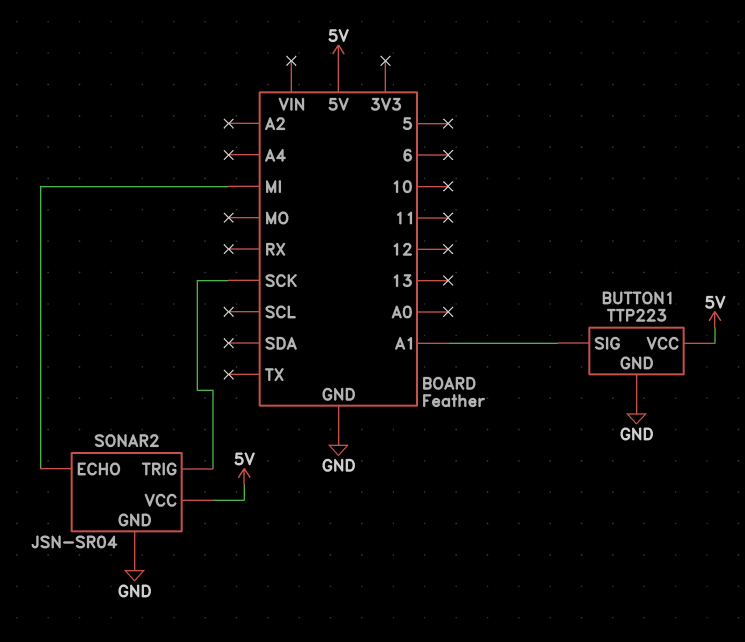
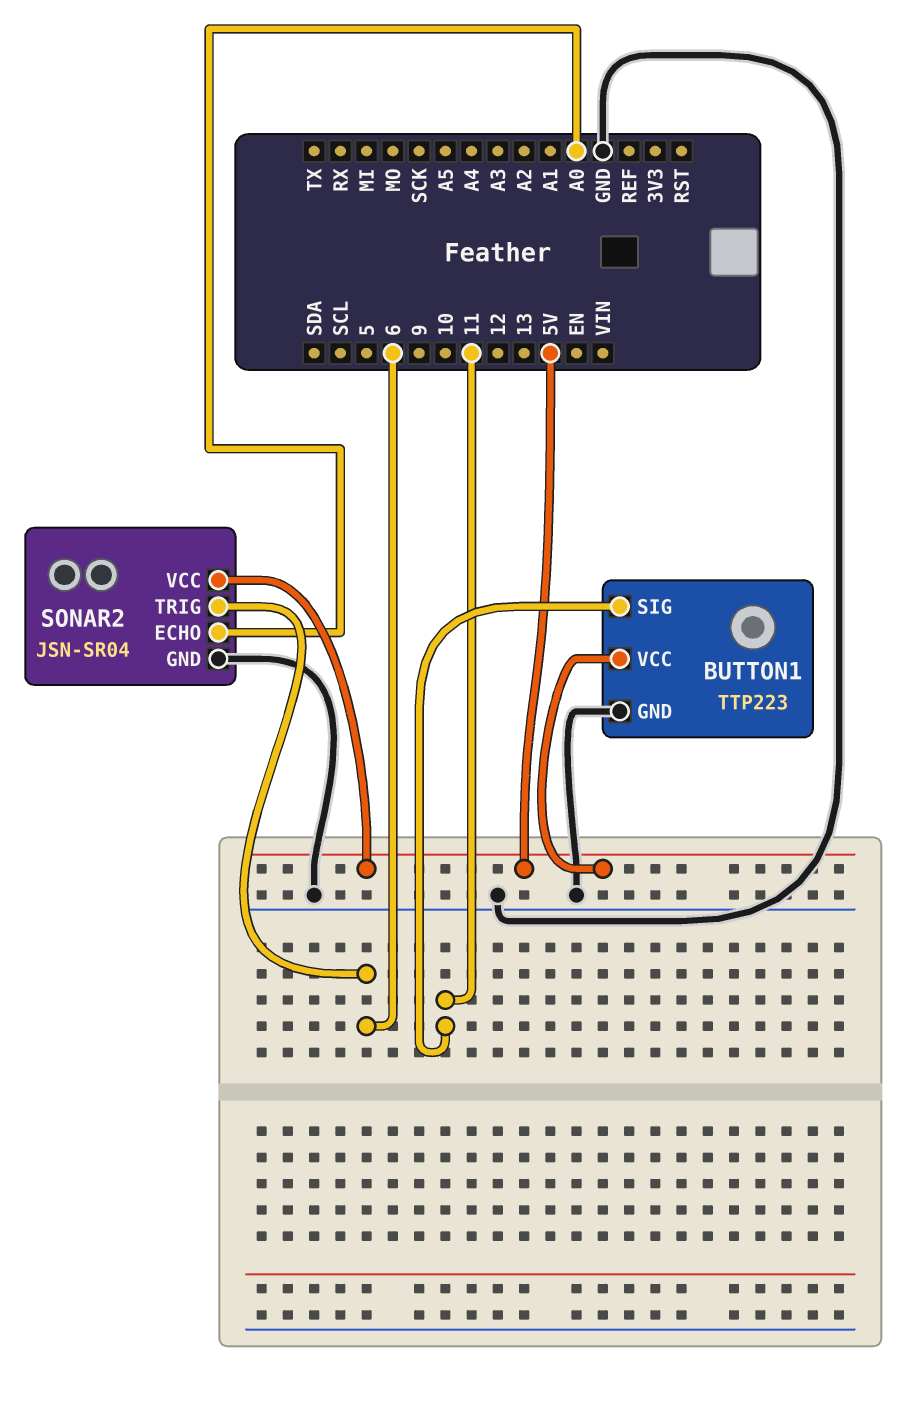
BUTTON1 pin SIG: A1 -> 11
SONAR2 pin ECHO: MI -> A0
SONAR2 pin TRIG: SCK -> 6

